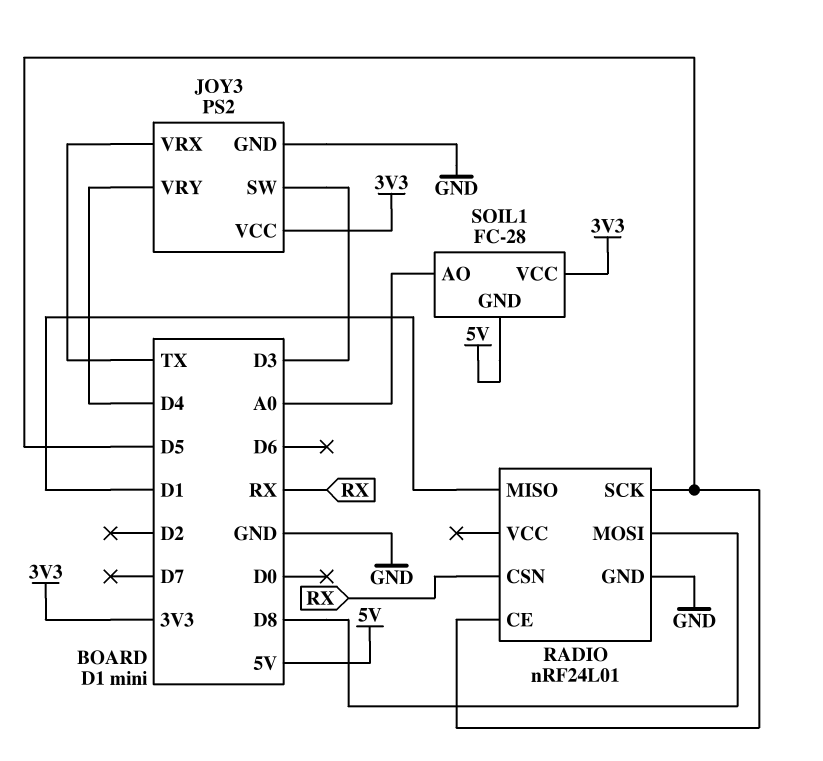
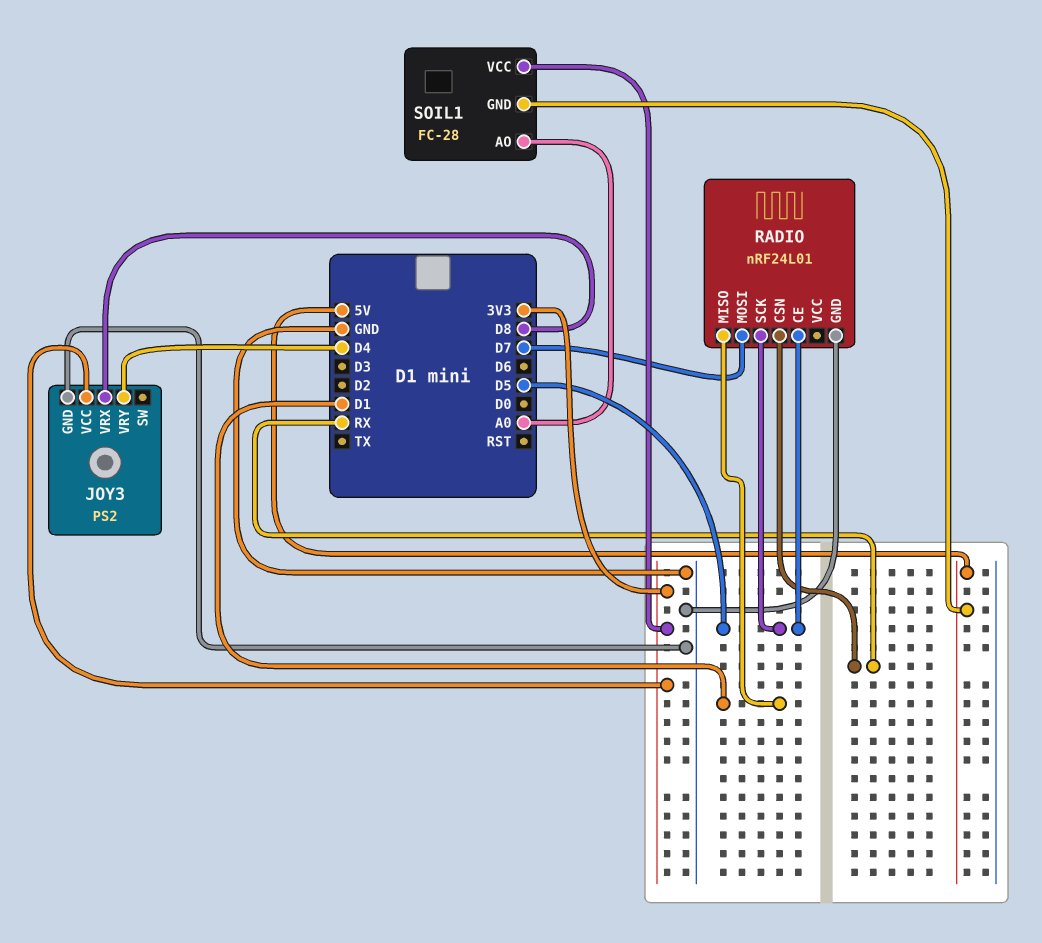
JOY3 pin SW: D3 -> none
JOY3 pin VRX: TX -> D8
RADIO pin MOSI: D8 -> D7

